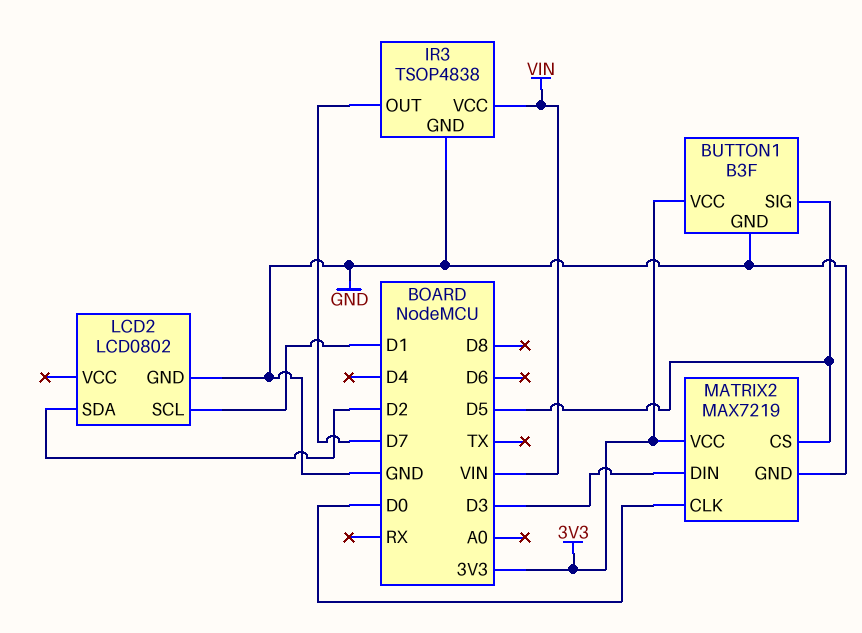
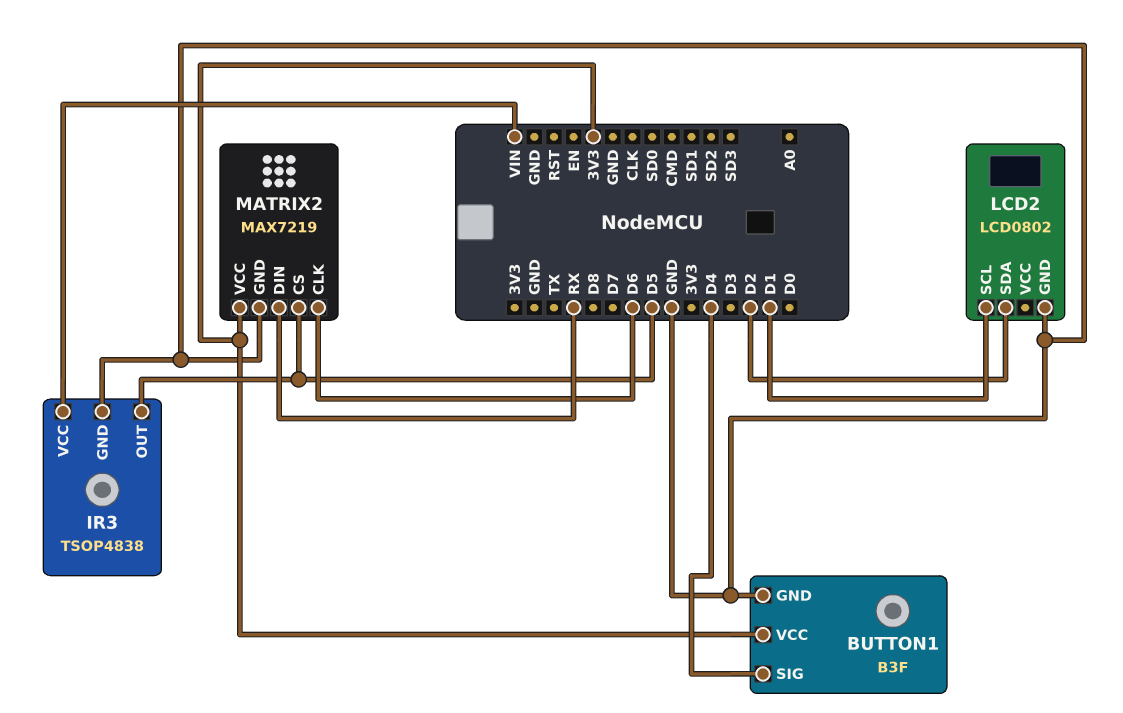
BUTTON1 pin SIG: D5 -> D4
IR3 pin OUT: D7 -> D5
MATRIX2 pin CLK: D0 -> D6
MATRIX2 pin DIN: D3 -> RX

